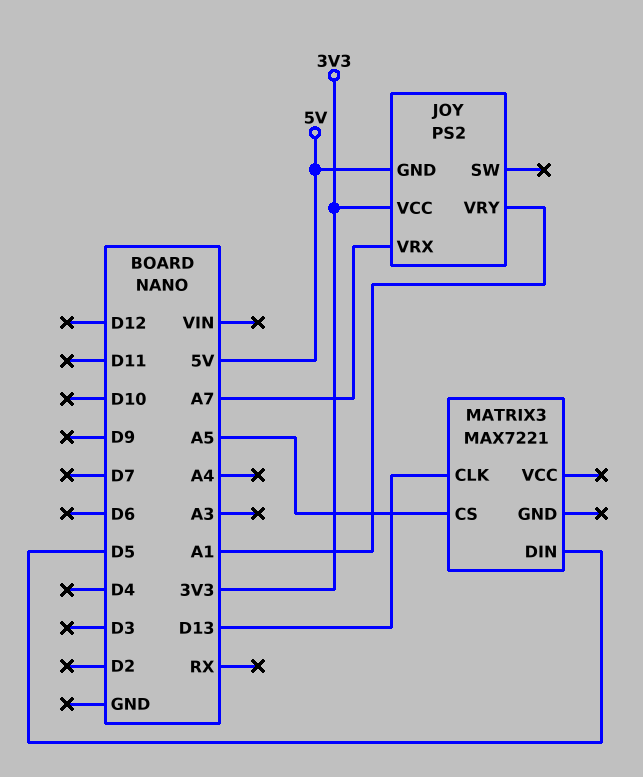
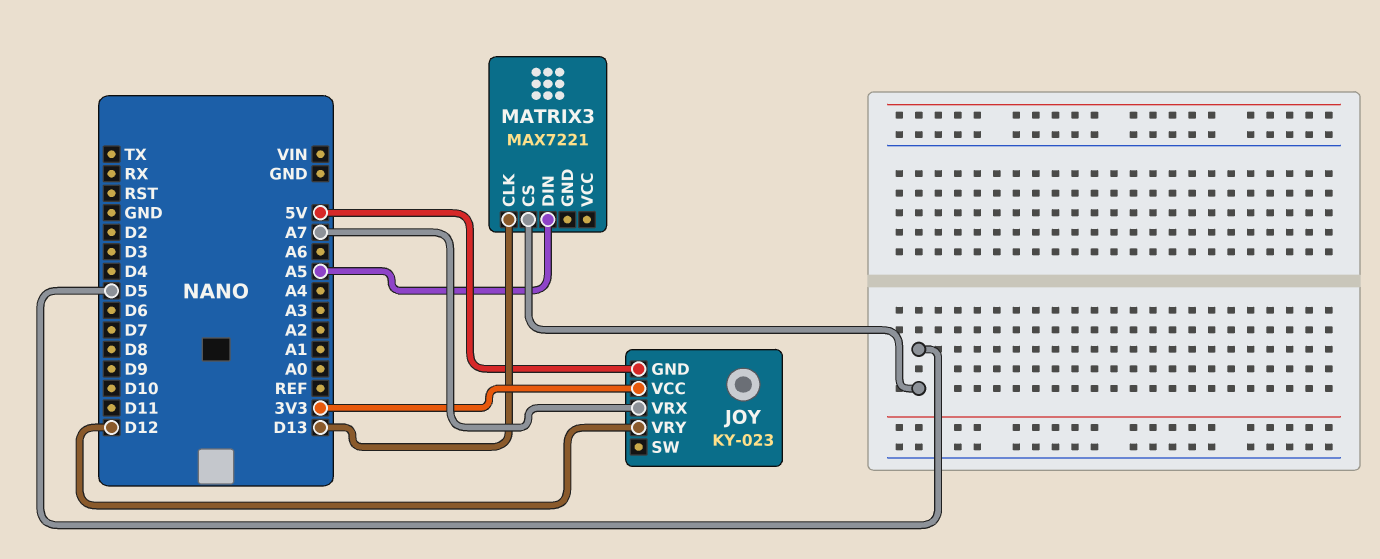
JOY: PS2 -> KY-023
JOY pin VRY: A1 -> D12
MATRIX3 pin CS: A5 -> D5
MATRIX3 pin DIN: D5 -> A5

